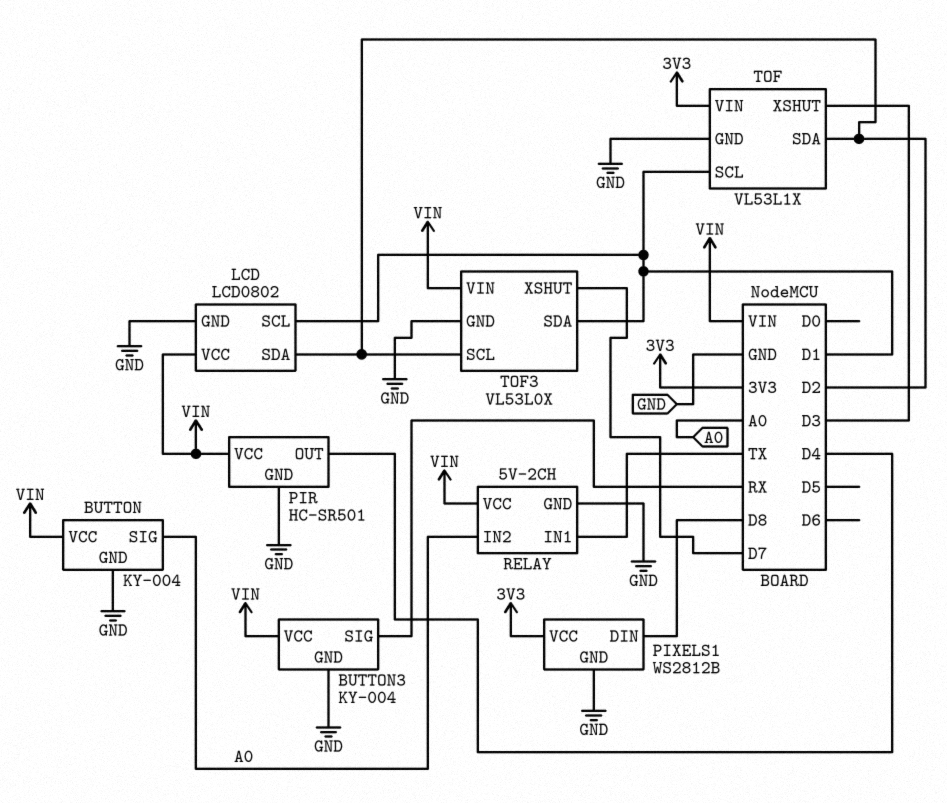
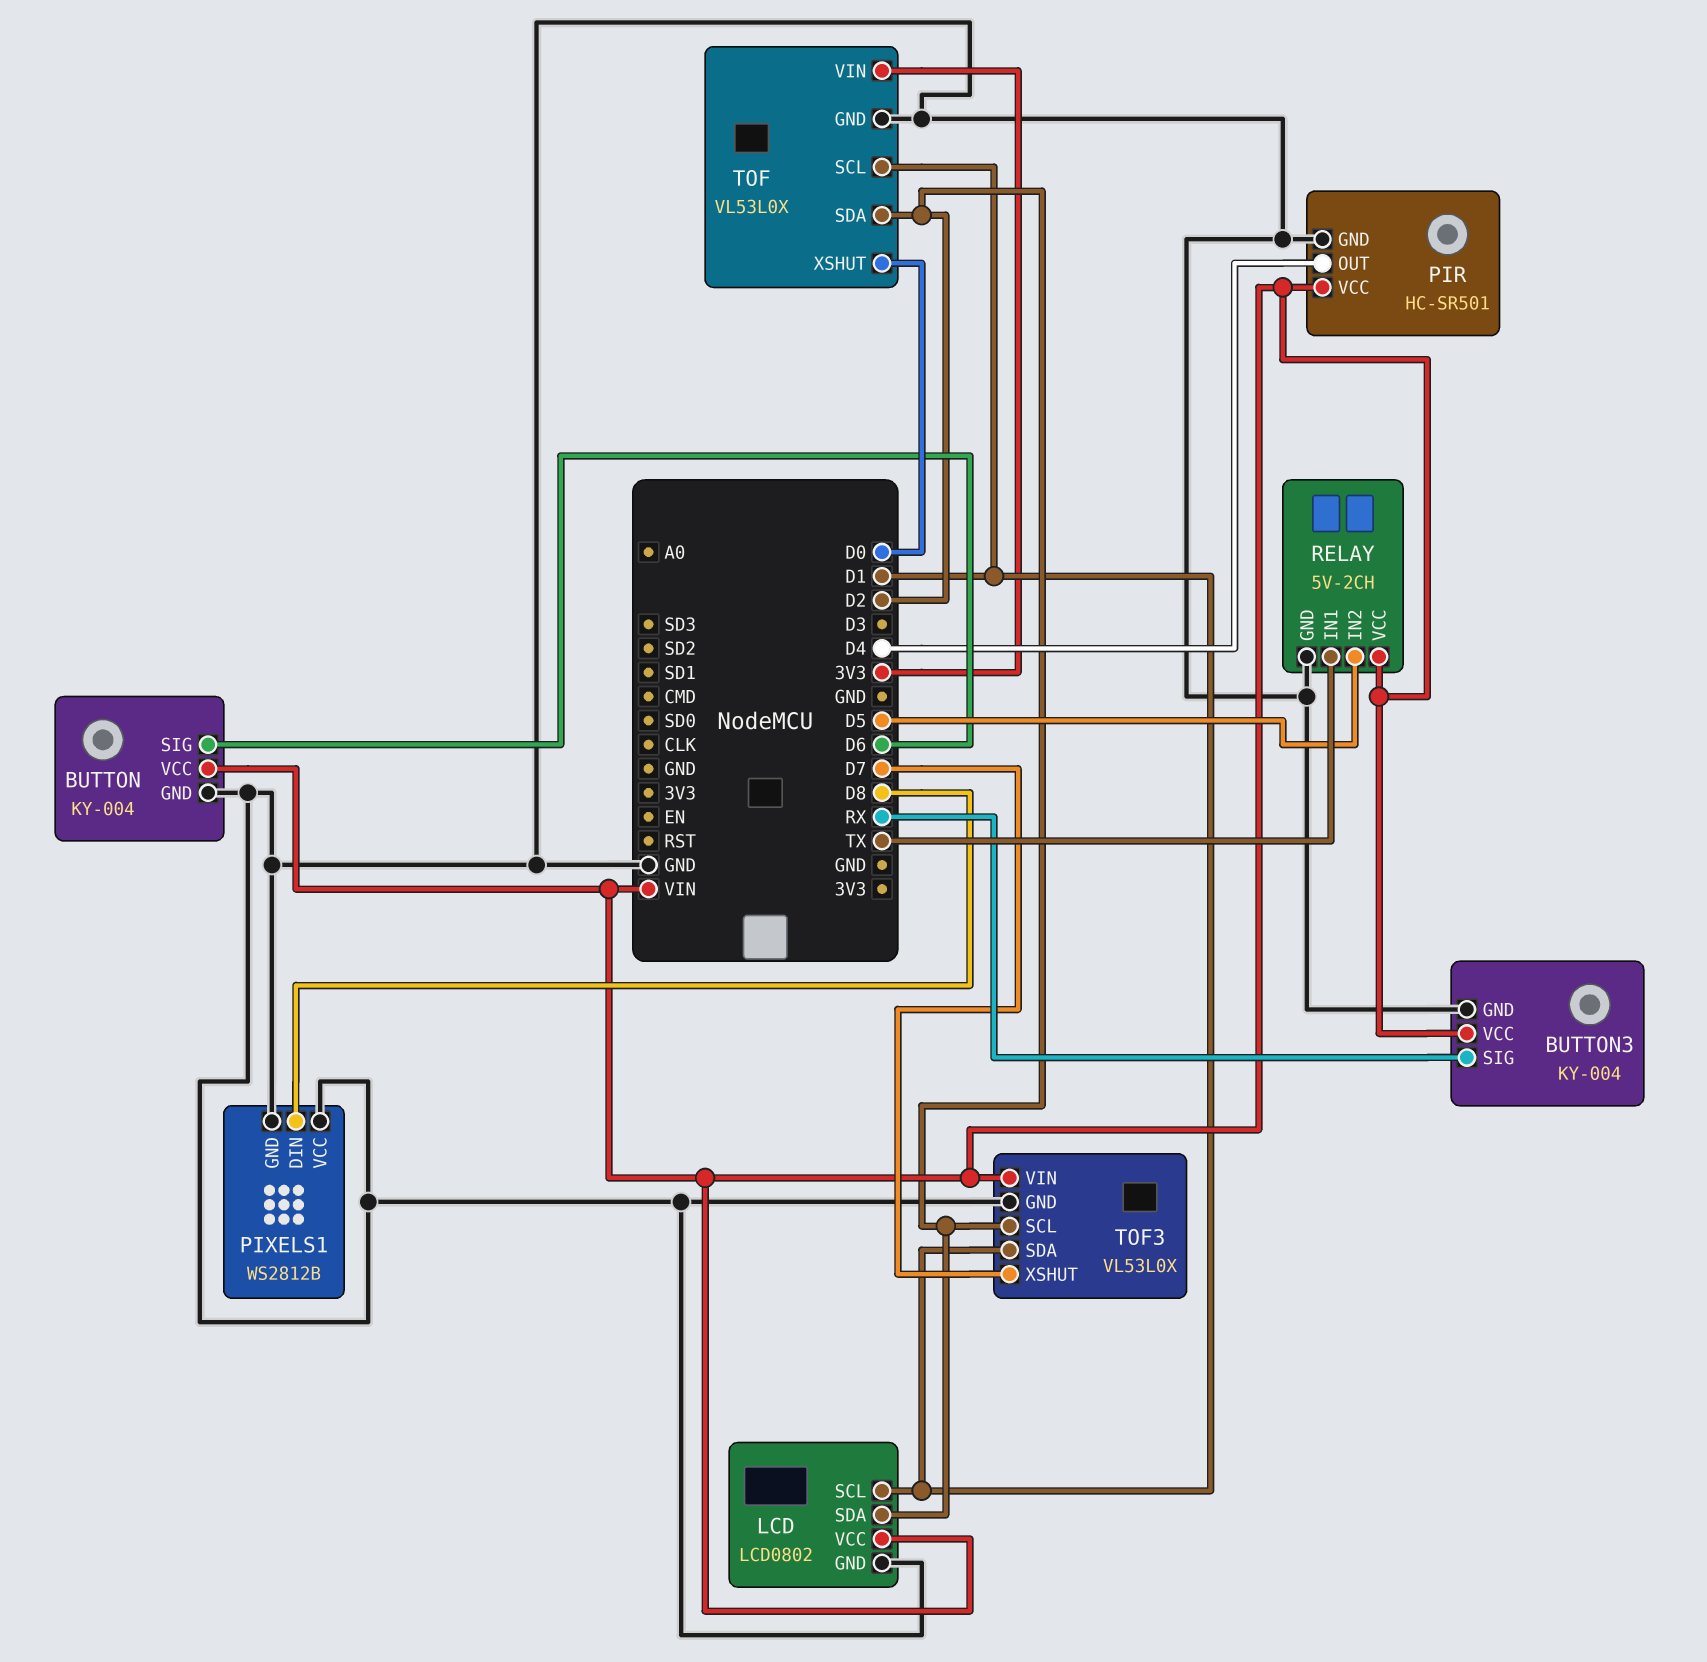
BUTTON pin SIG: A0 -> D6
PIXELS1 pin VCC: 3V3 -> GND
RELAY pin IN2: A0 -> D5
TOF: VL53L1X -> VL53L0X
TOF pin XSHUT: D3 -> D0

